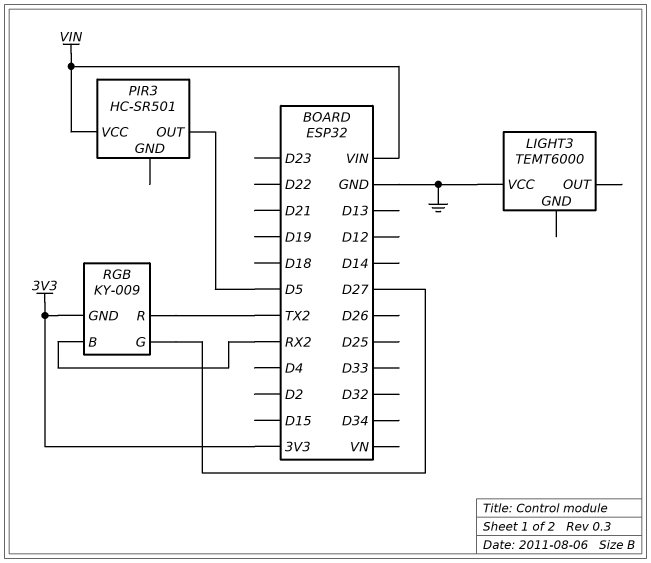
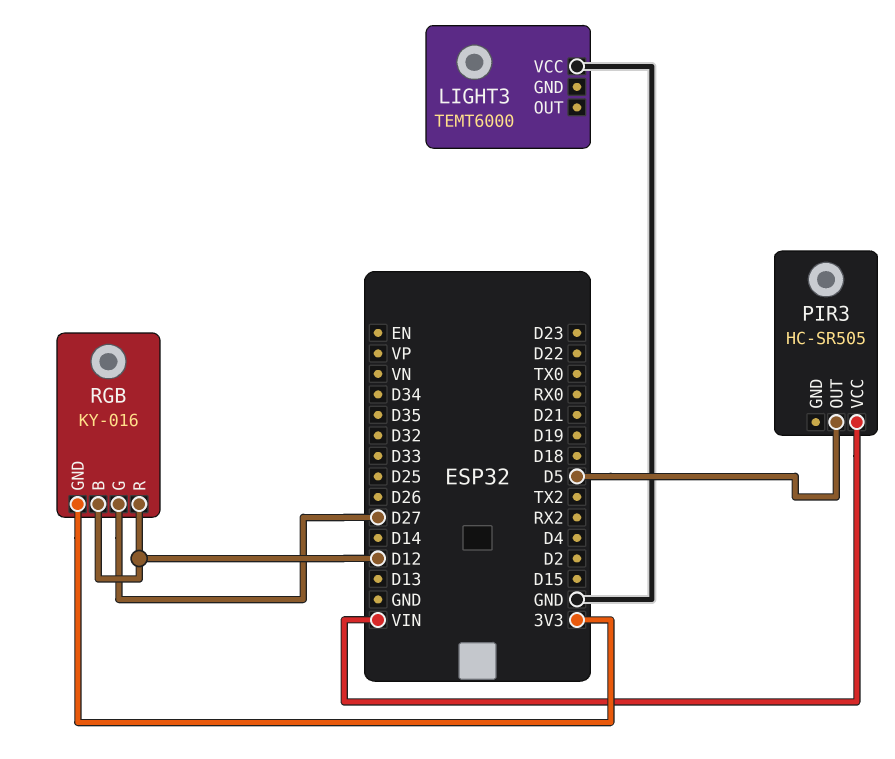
PIR3: HC-SR501 -> HC-SR505
RGB: KY-009 -> KY-016
RGB pin B: RX2 -> D12
RGB pin R: TX2 -> D12

